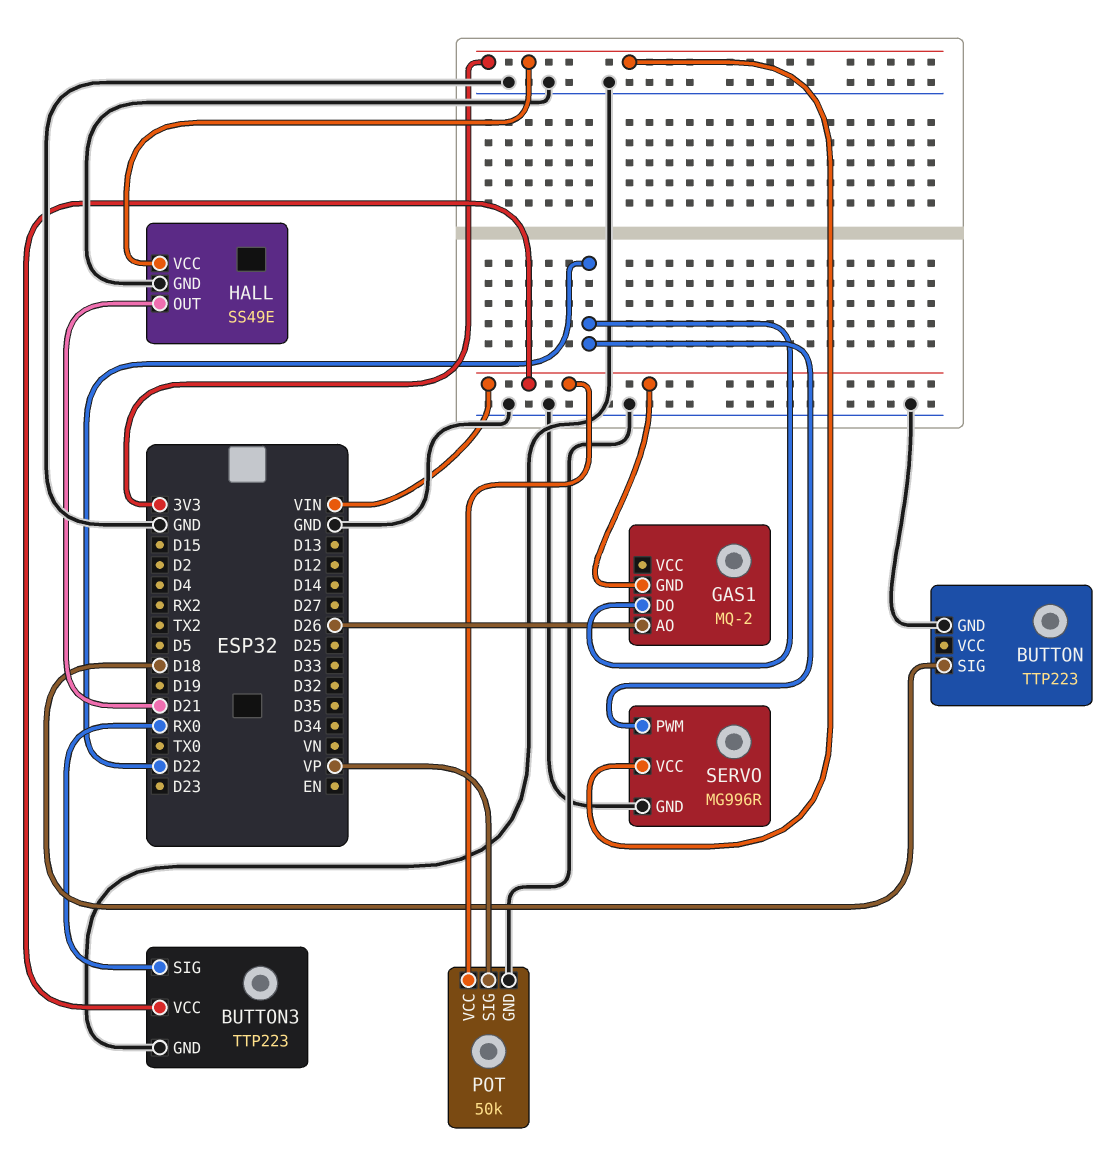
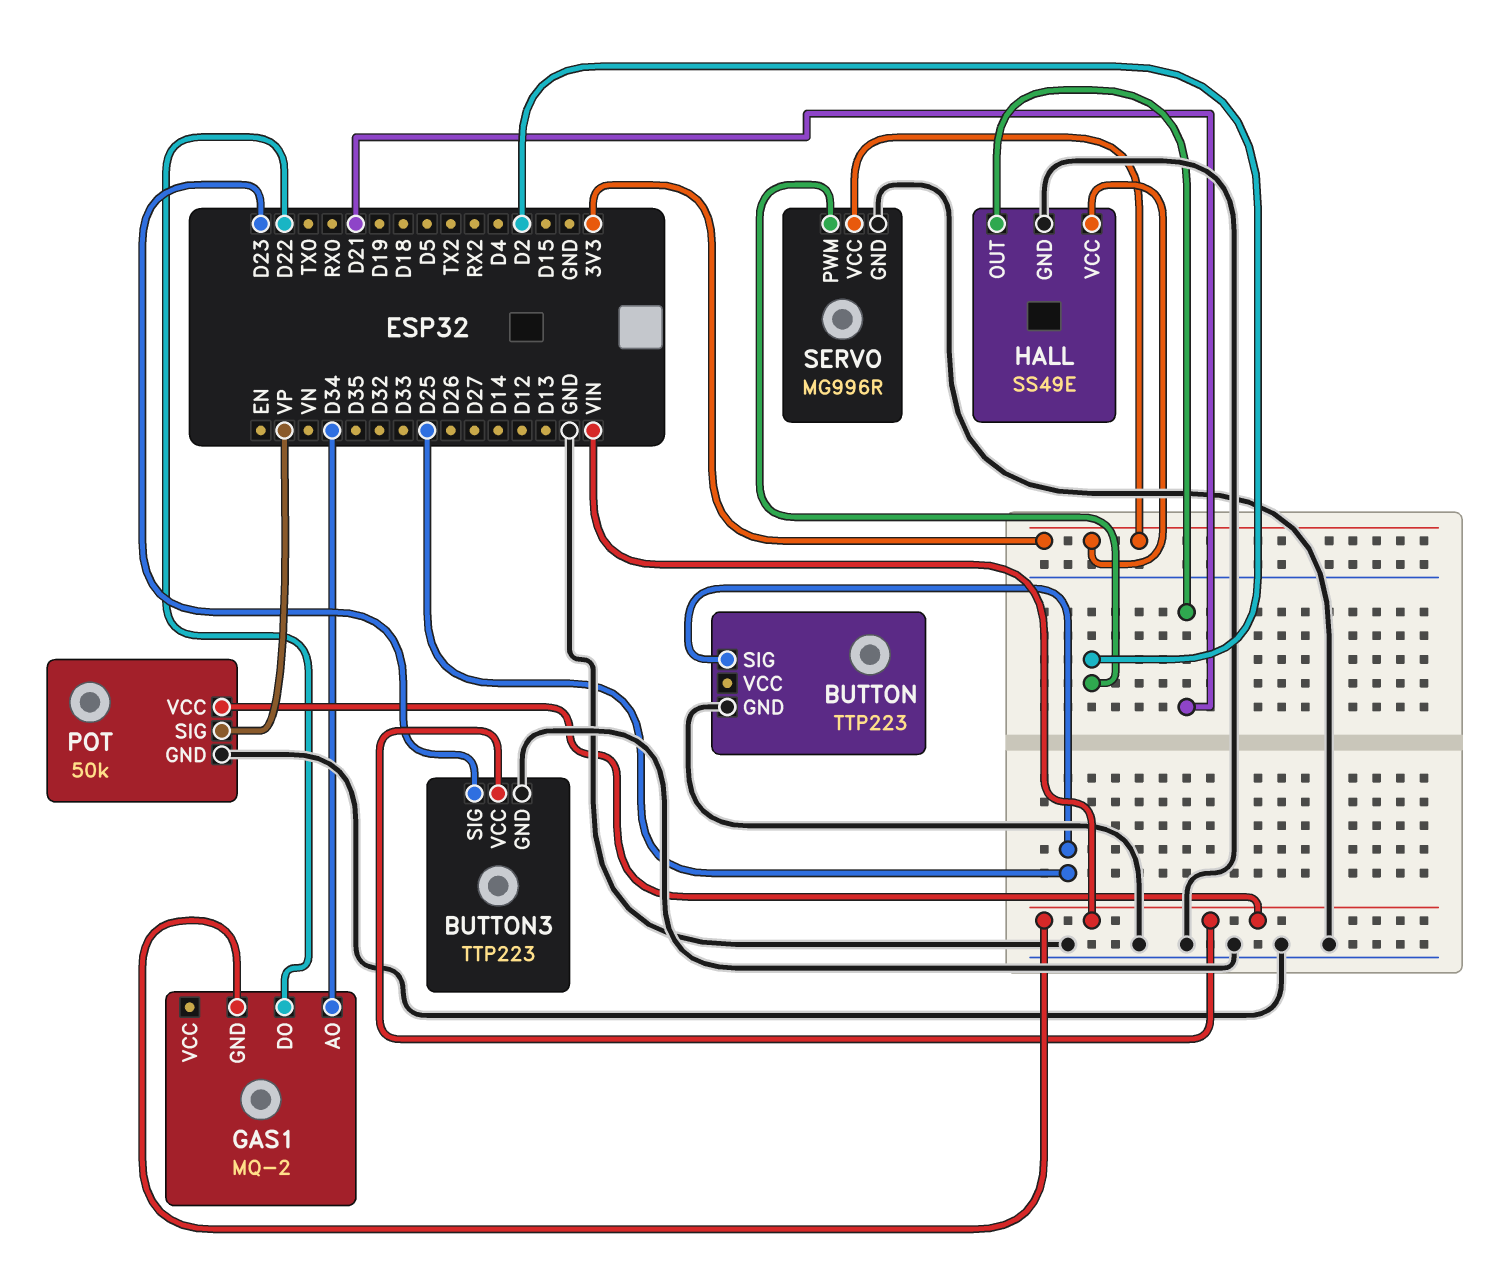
BUTTON pin SIG: D18 -> D25
BUTTON3 pin SIG: RX0 -> D23
GAS1 pin AO: D26 -> D34
SERVO pin PWM: D22 -> D2

